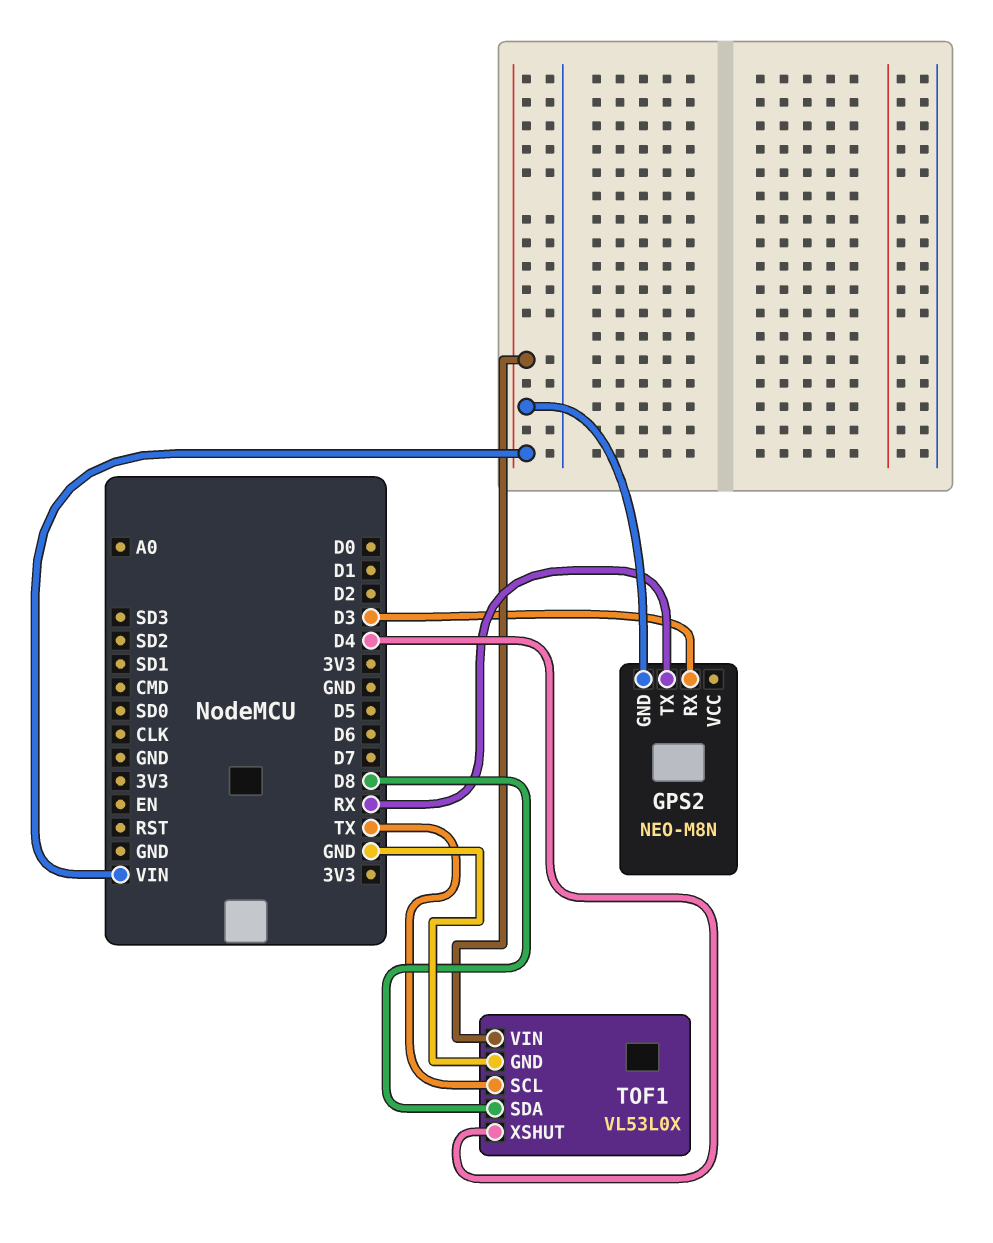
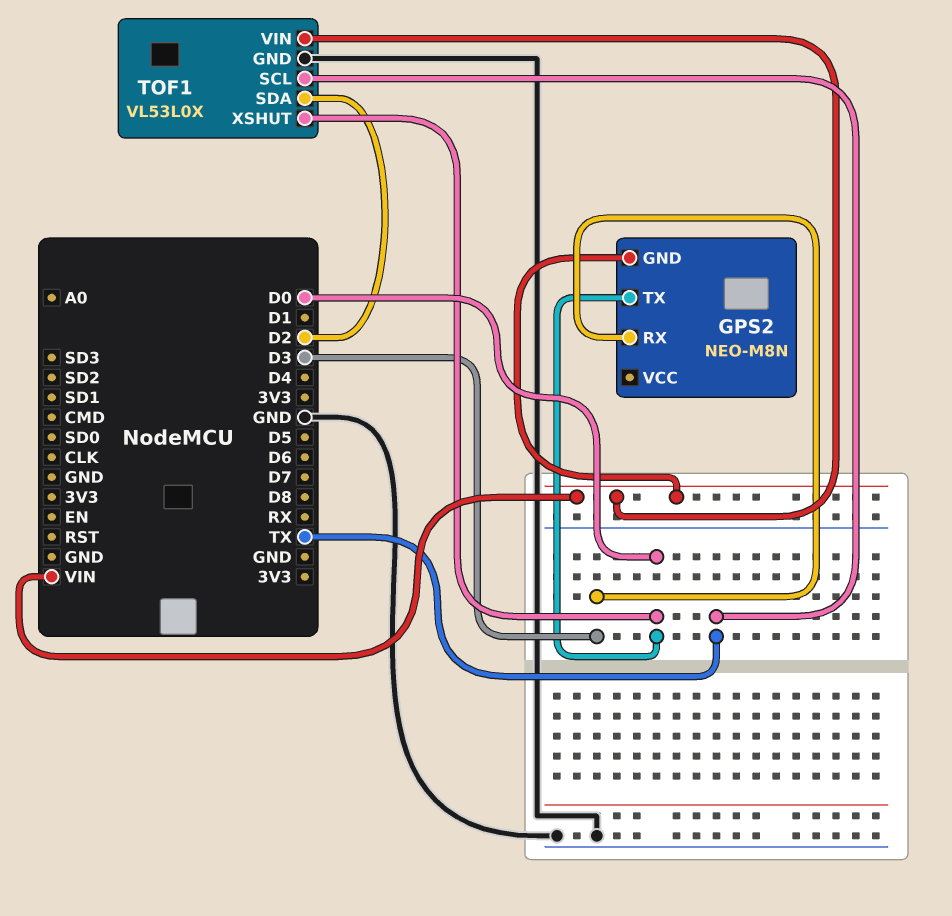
GPS2 pin TX: RX -> D0
TOF1 pin SDA: D8 -> D2
TOF1 pin XSHUT: D4 -> D0

